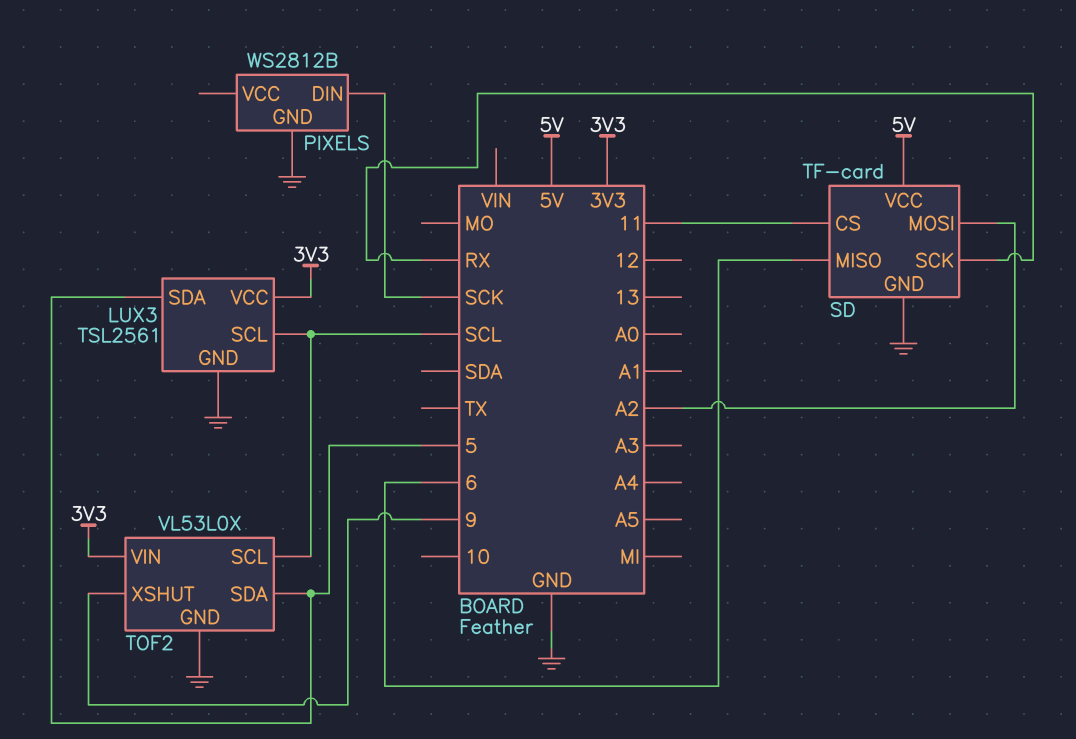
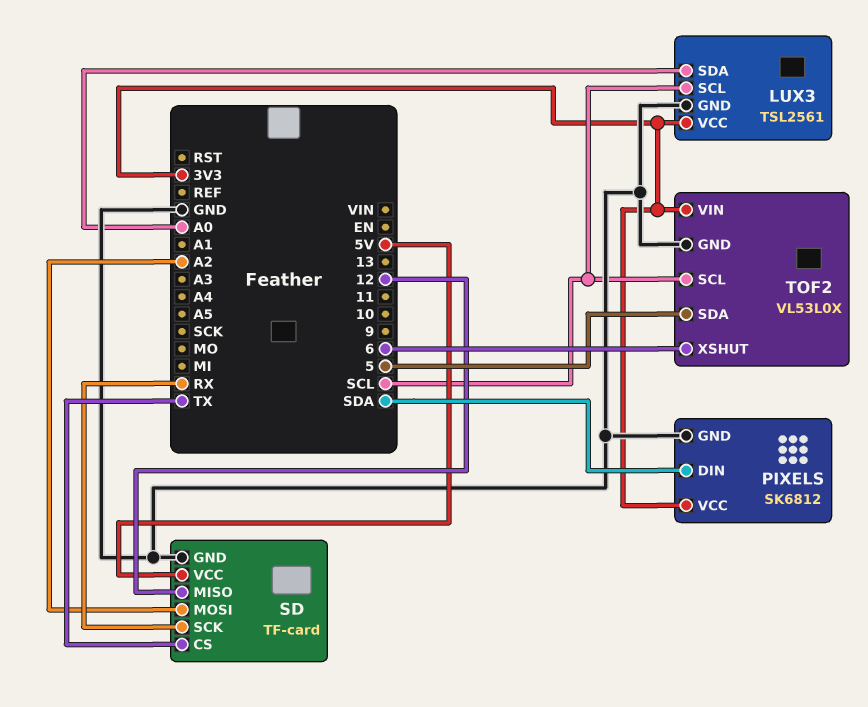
LUX3 pin SDA: 5 -> A0
PIXELS: WS2812B -> SK6812
PIXELS pin DIN: SCK -> SDA
PIXELS pin VCC: none -> 3V3
SD pin CS: 11 -> TX
SD pin MISO: 6 -> 12
TOF2 pin XSHUT: 9 -> 6

